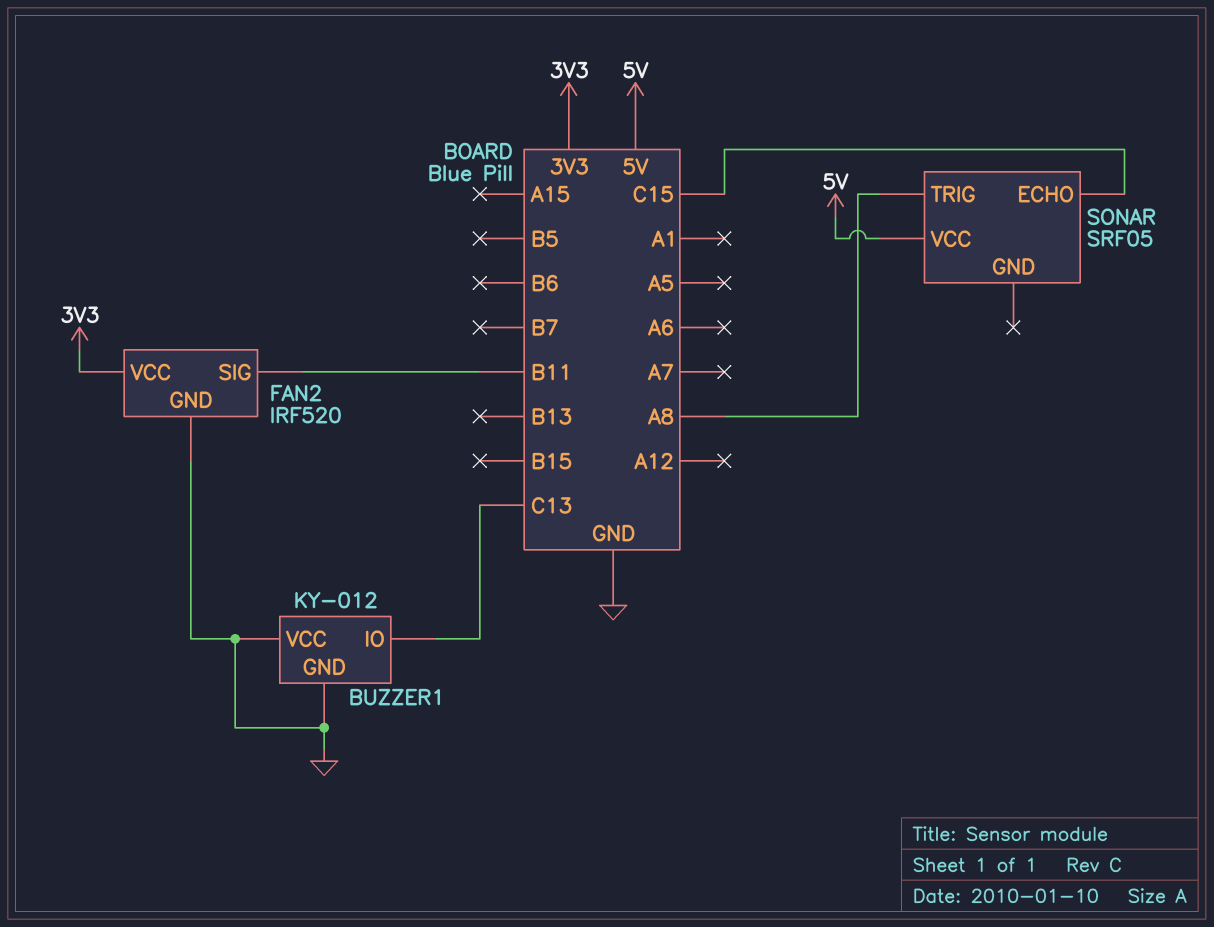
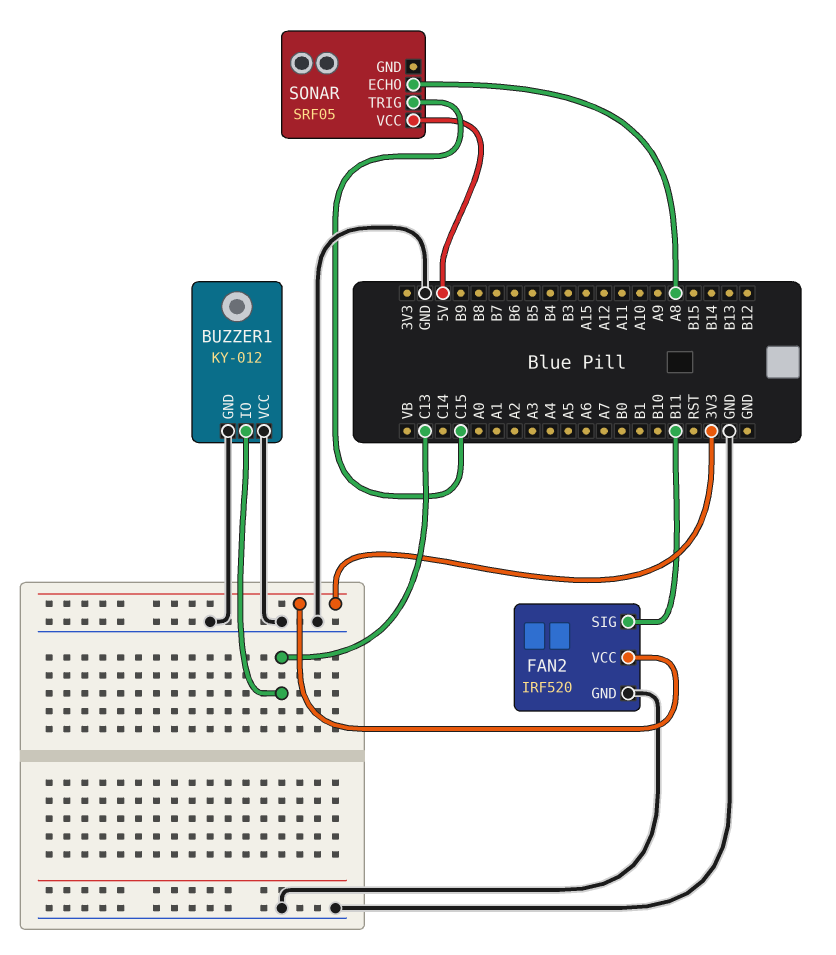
SONAR pin ECHO: C15 -> A8
SONAR pin TRIG: A8 -> C15

